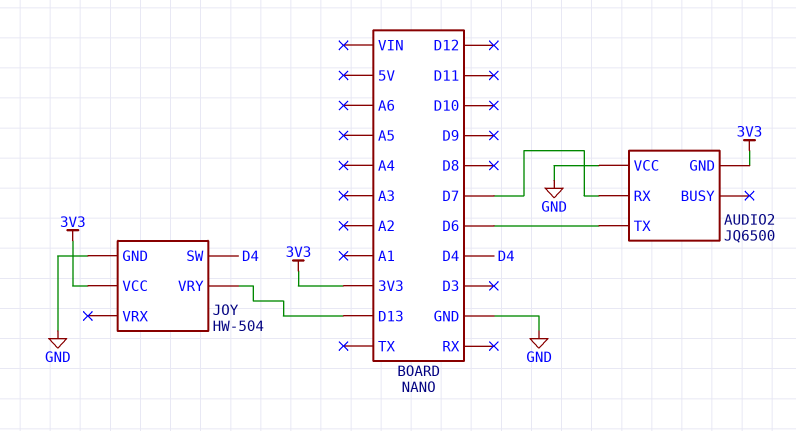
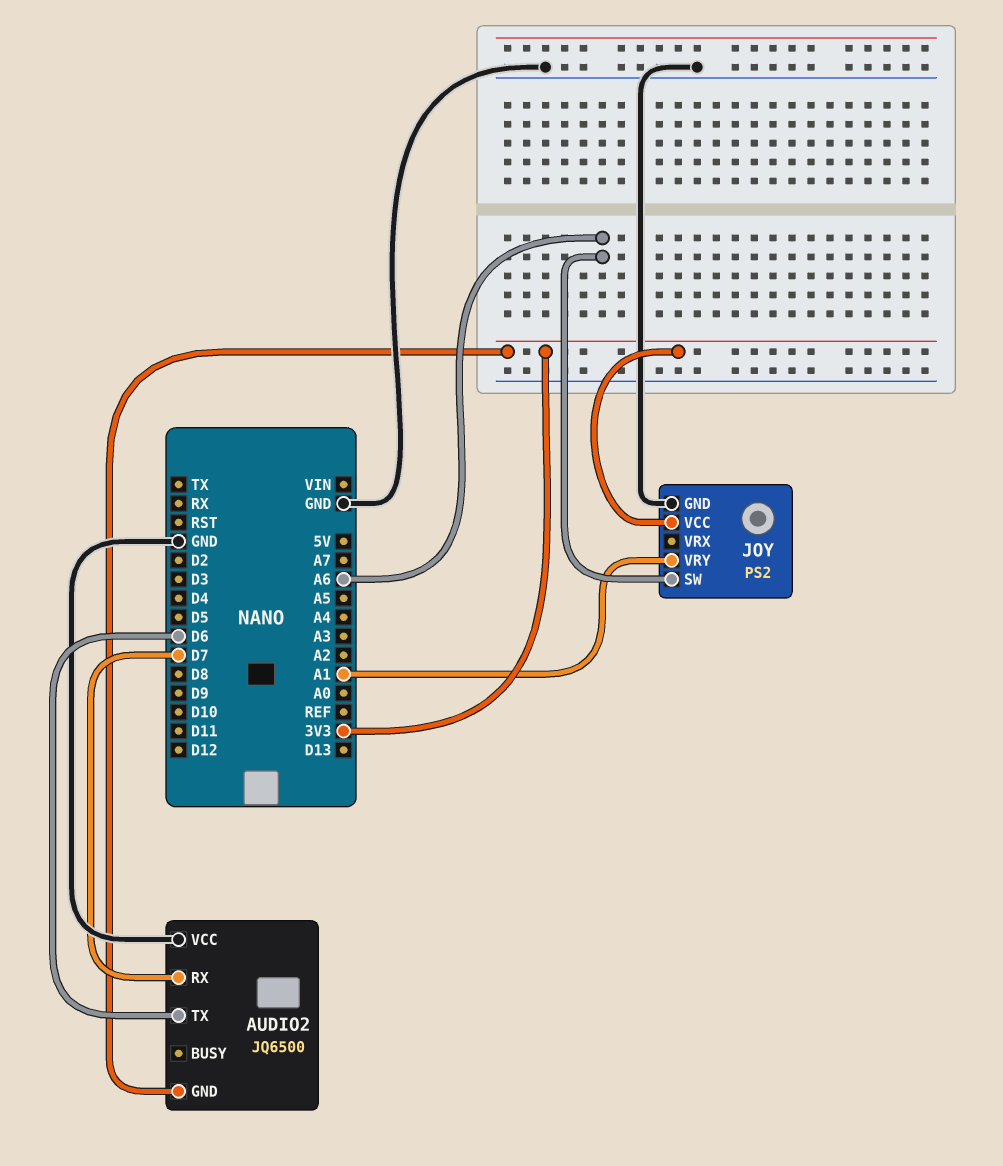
JOY: HW-504 -> PS2
JOY pin SW: D4 -> A6
JOY pin VRY: D13 -> A1

